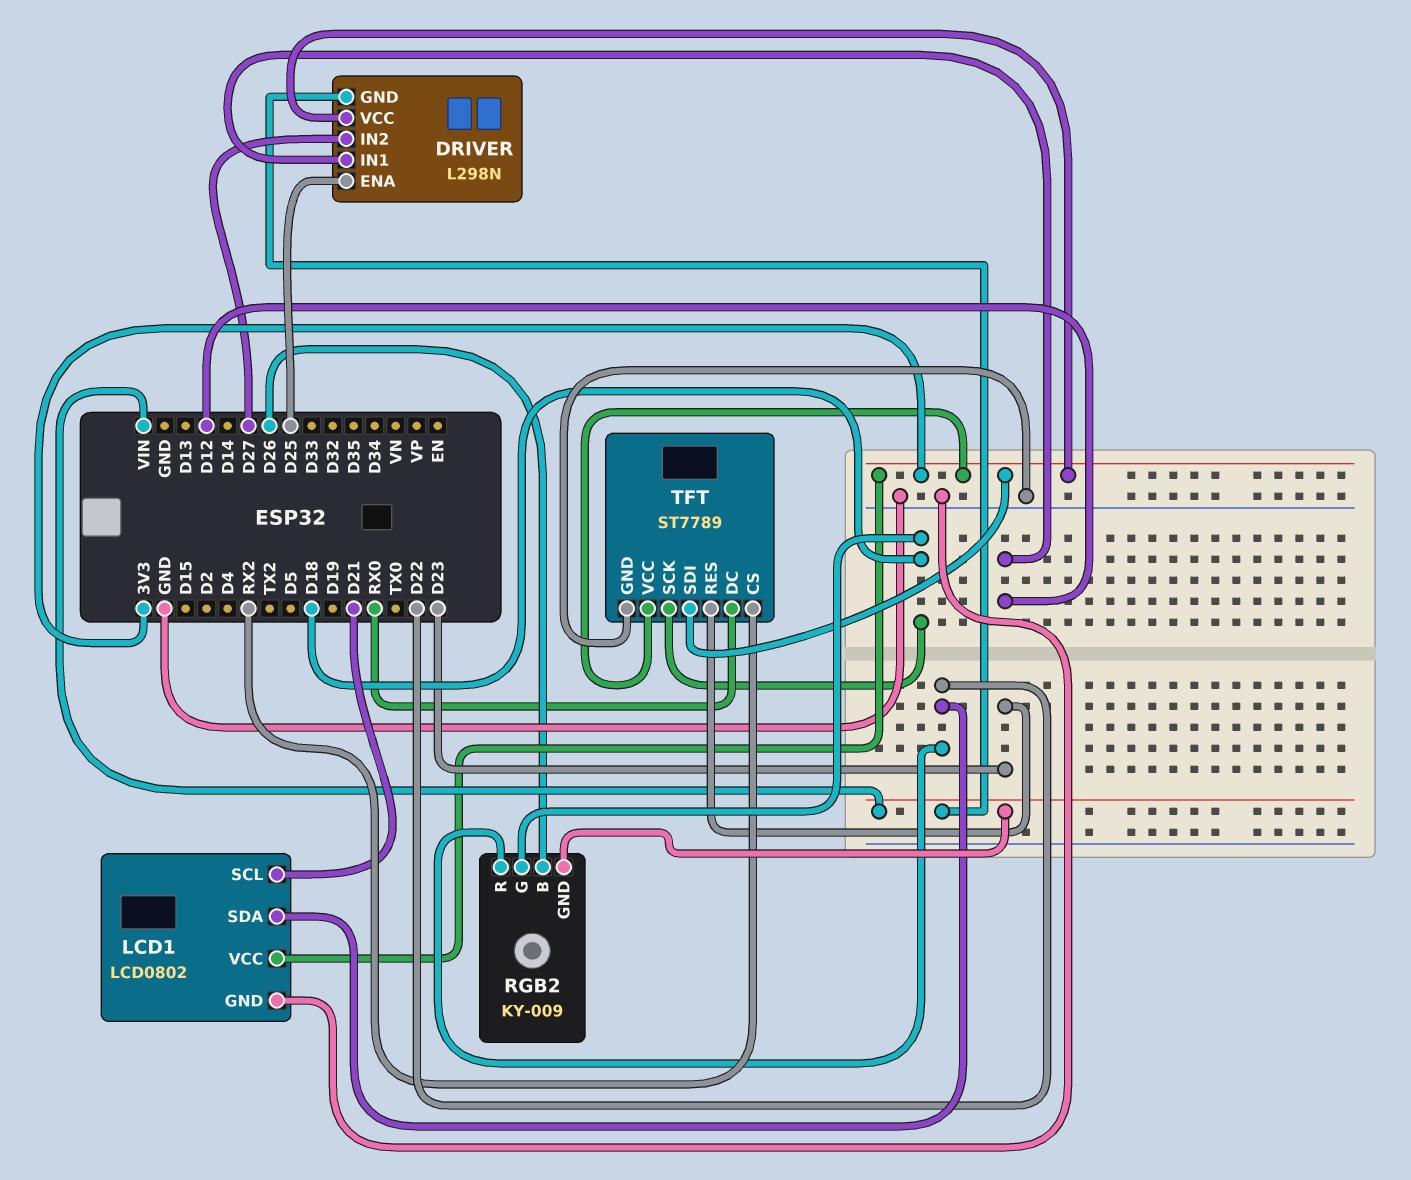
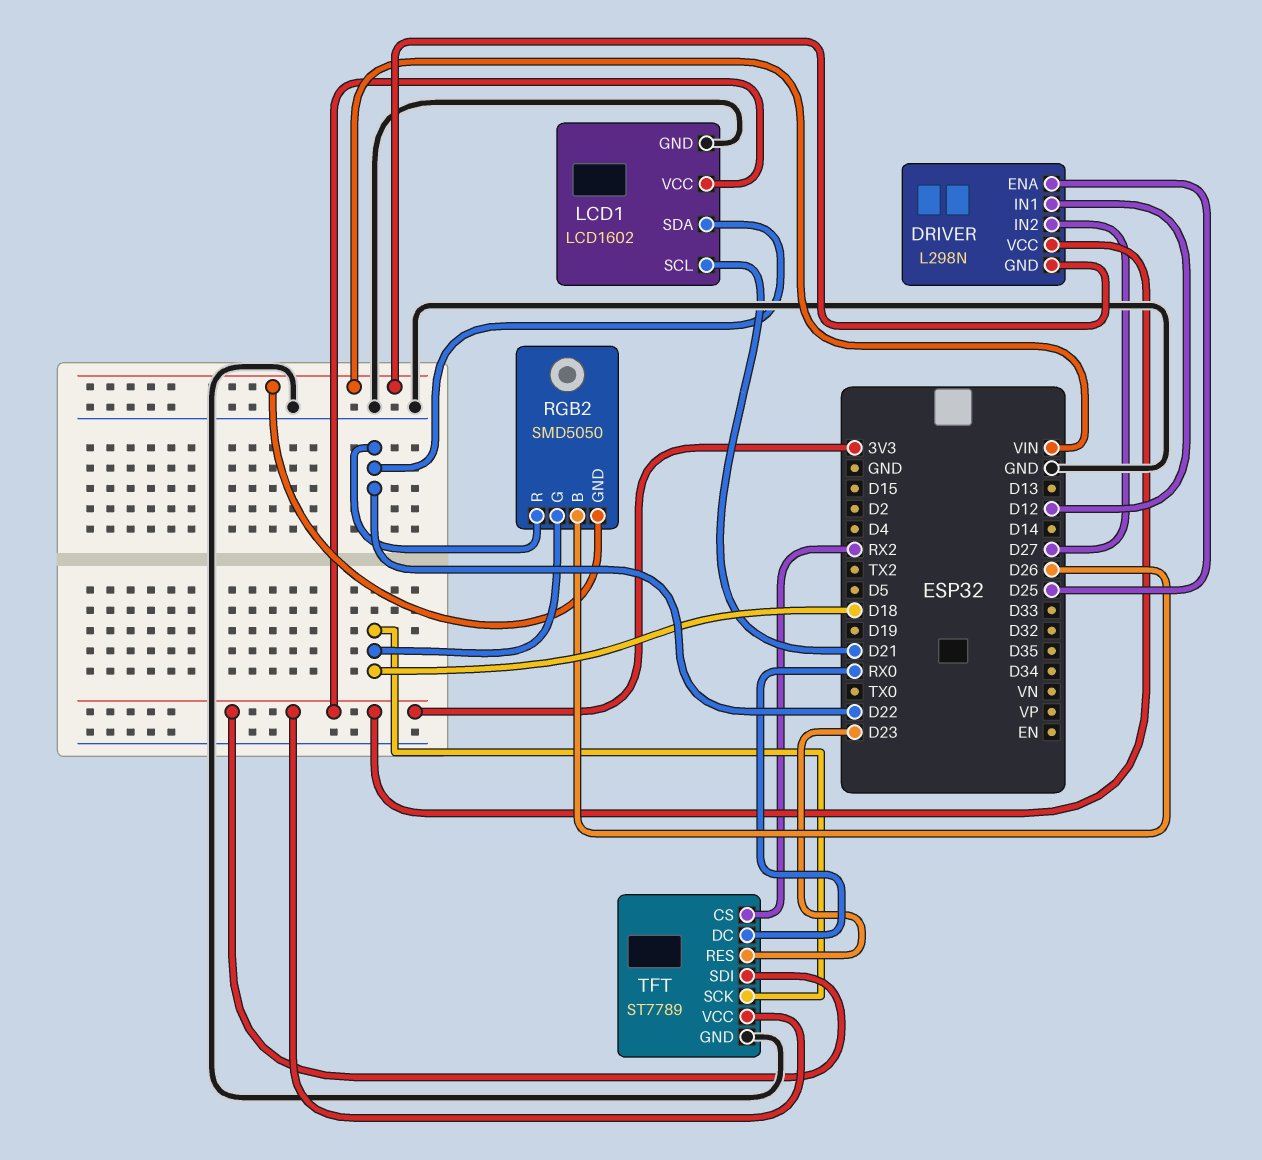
LCD1: LCD0802 -> LCD1602
RGB2: KY-009 -> SMD5050

